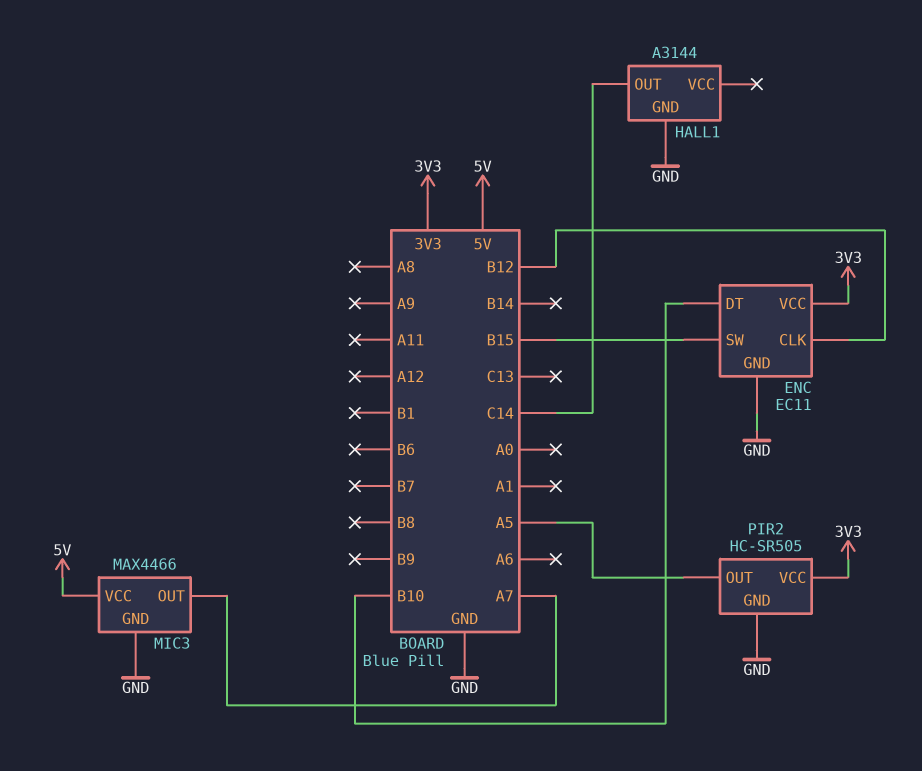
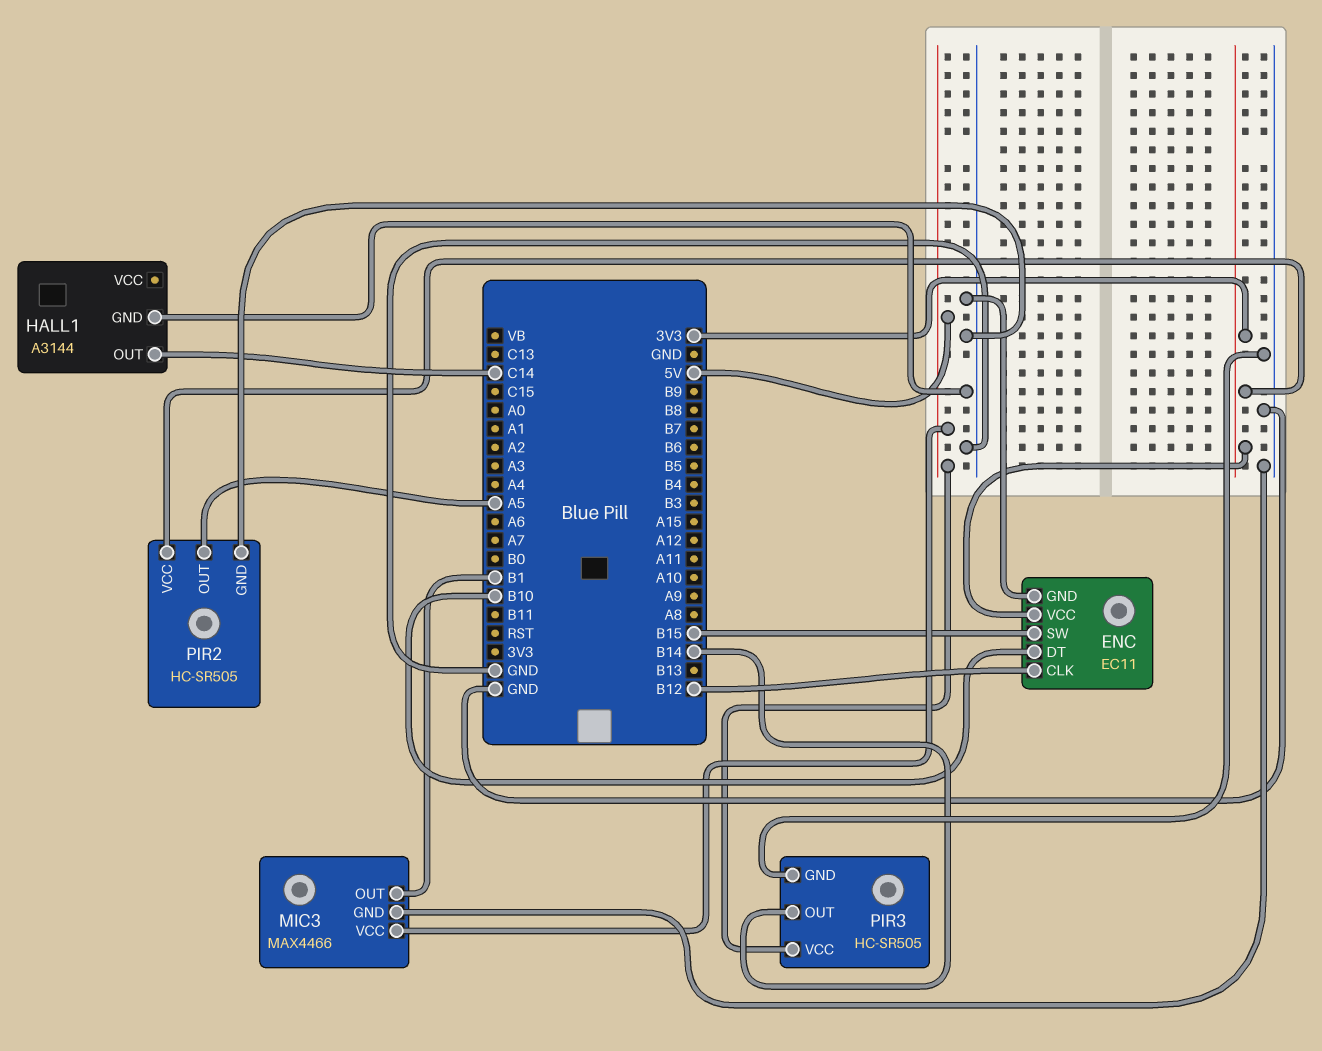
MIC3 pin OUT: A7 -> B1
PIR3: none -> HC-SR505
PIR3 pin GND: none -> GND
PIR3 pin OUT: none -> B14
PIR3 pin VCC: none -> 5V

